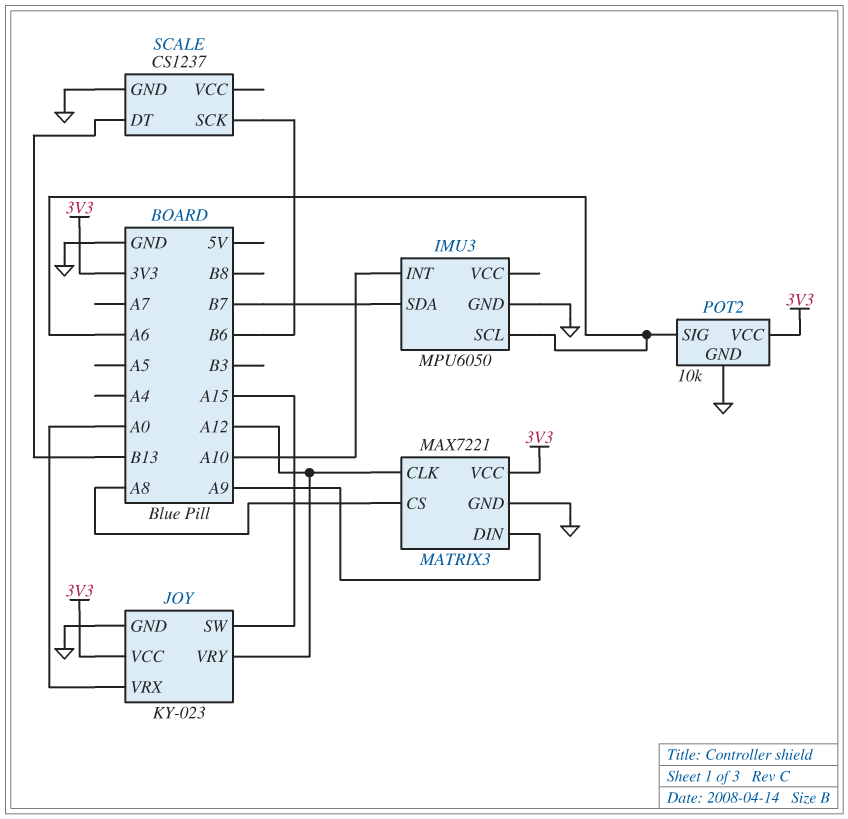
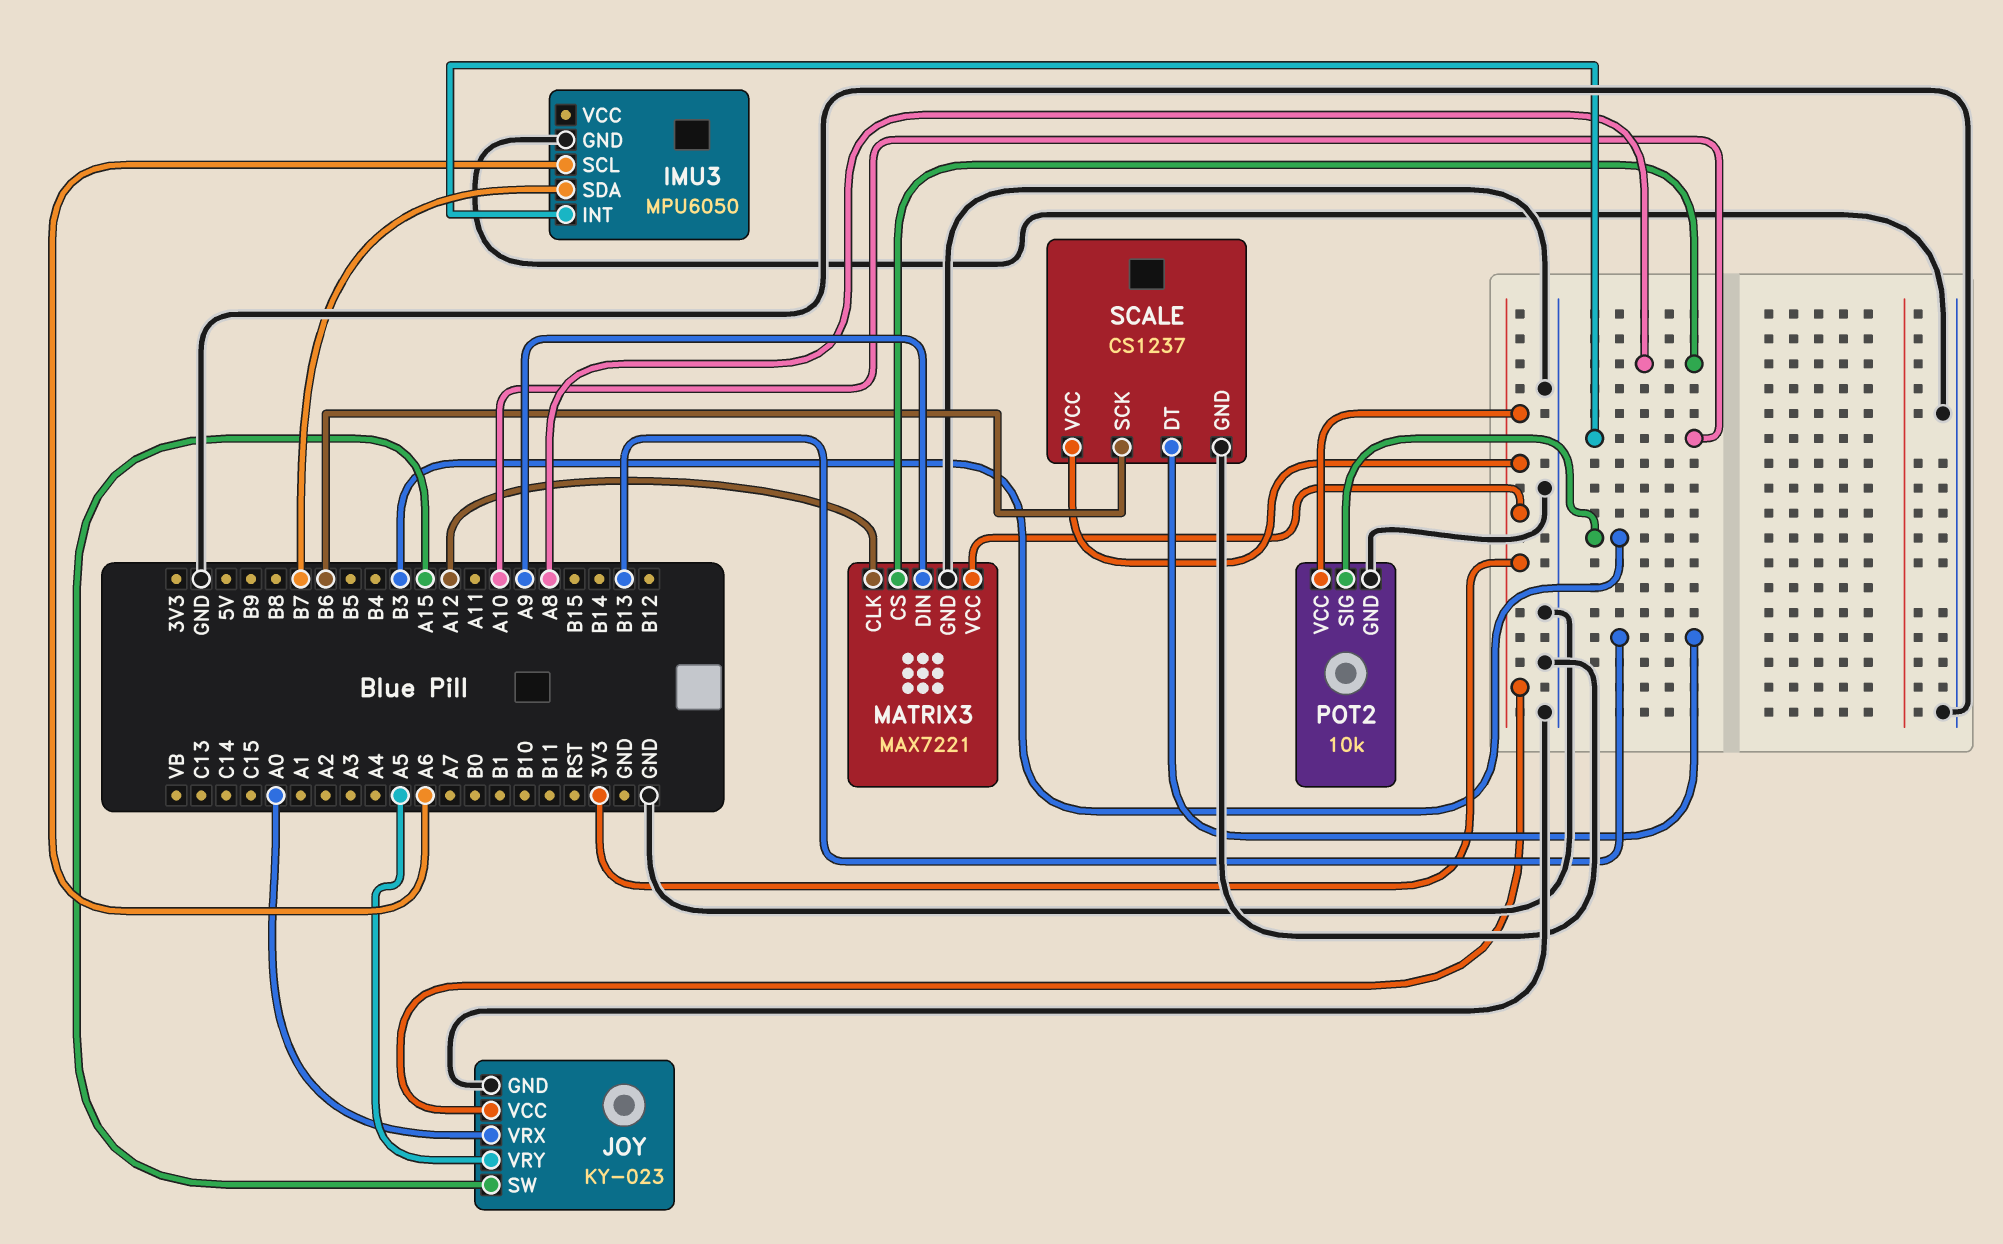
JOY pin VRY: A12 -> A5
POT2 pin SIG: A6 -> B3
SCALE pin VCC: none -> 3V3

